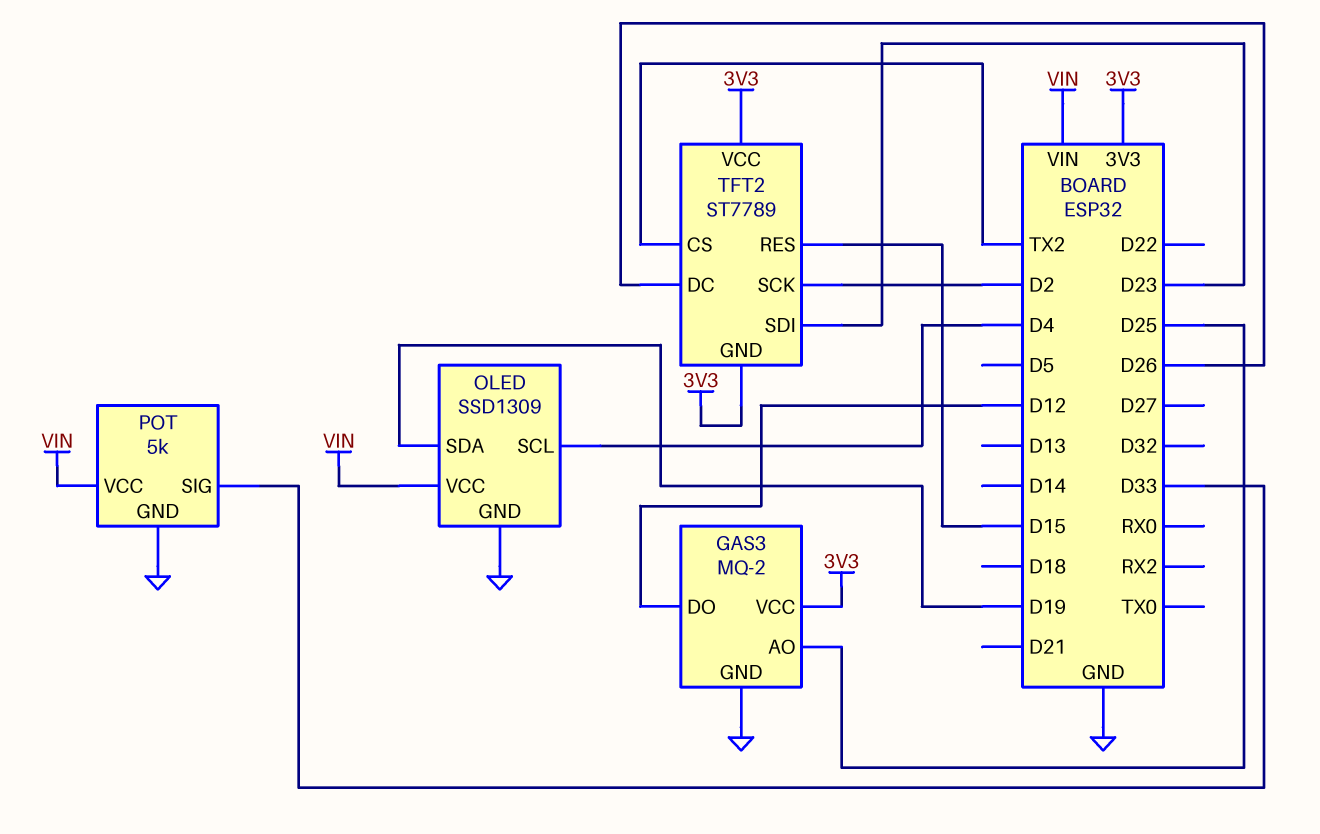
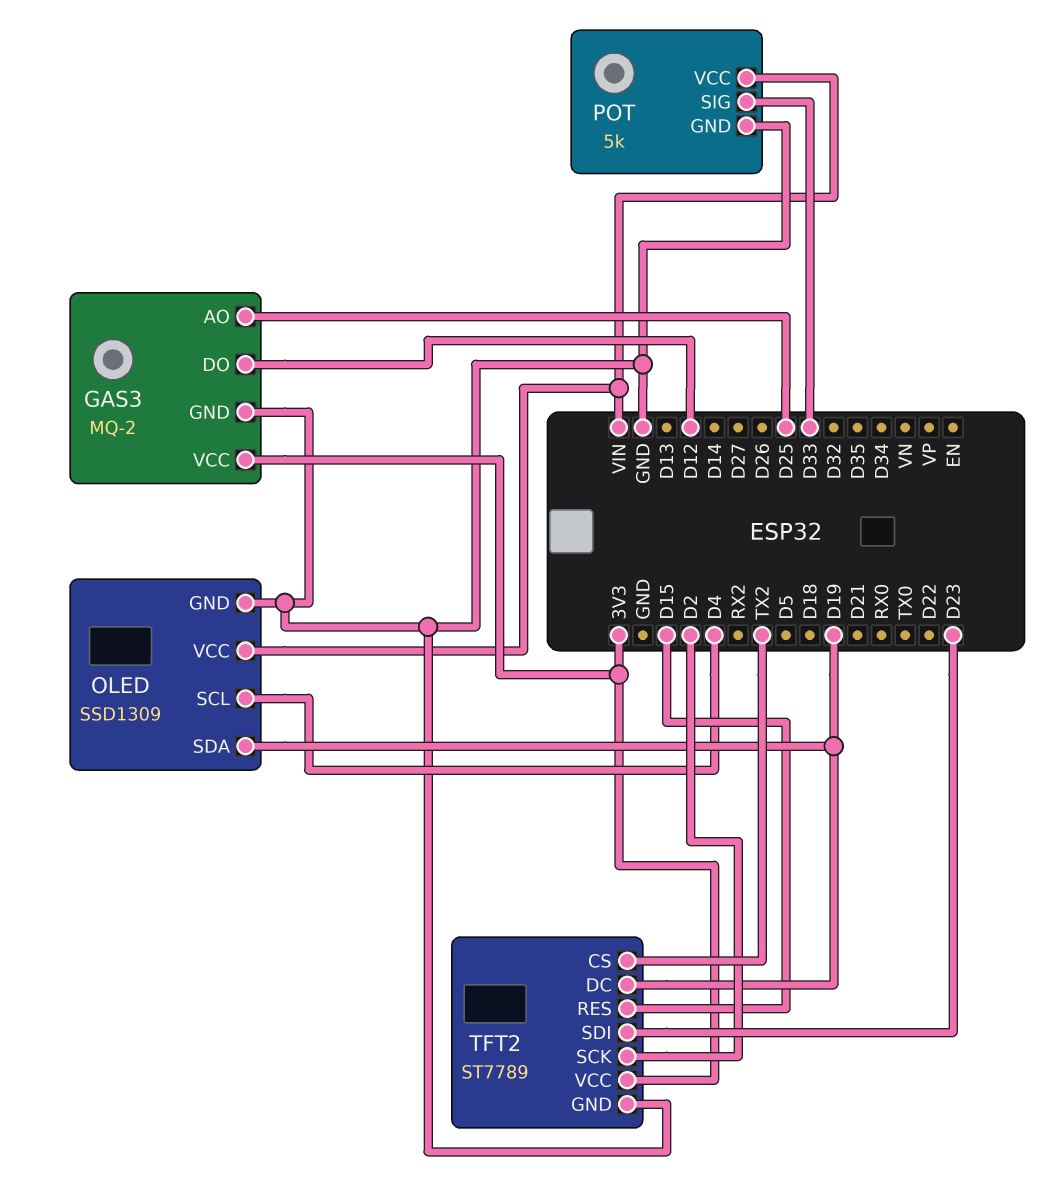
TFT2 pin DC: D26 -> D19
TFT2 pin GND: 3V3 -> GND

